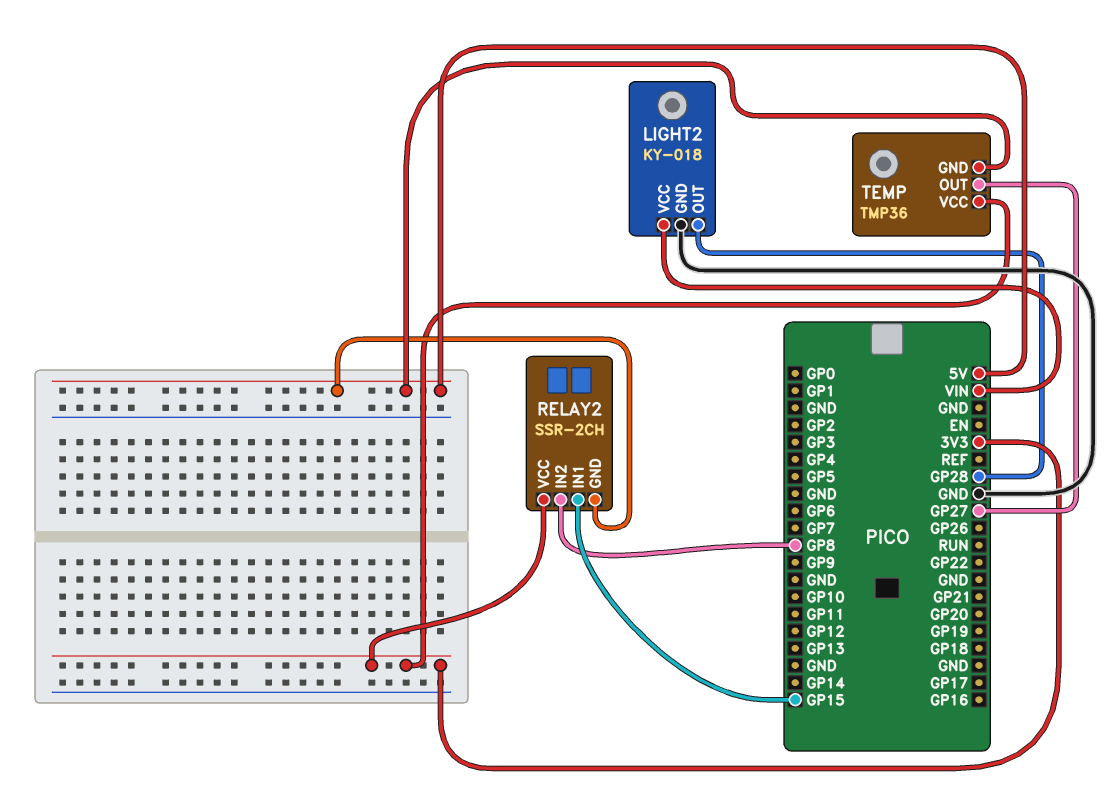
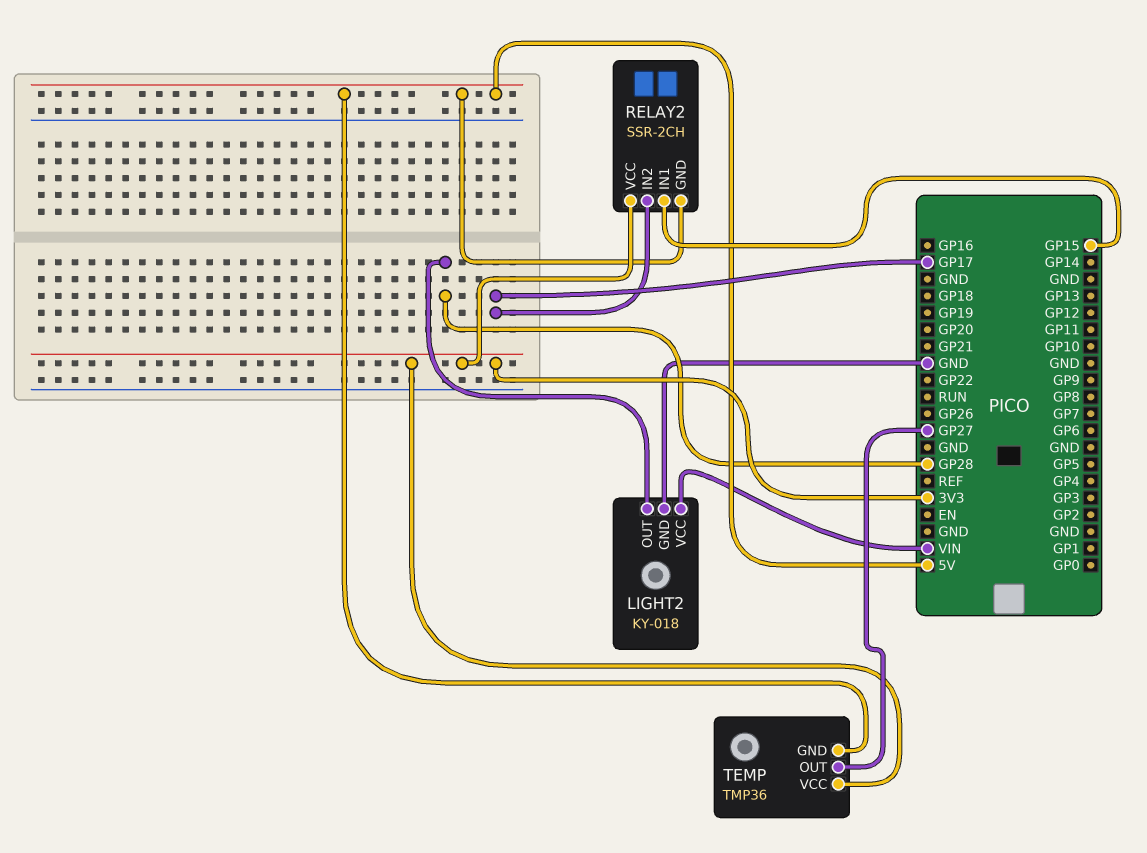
RELAY2 pin IN2: GP8 -> GP17

